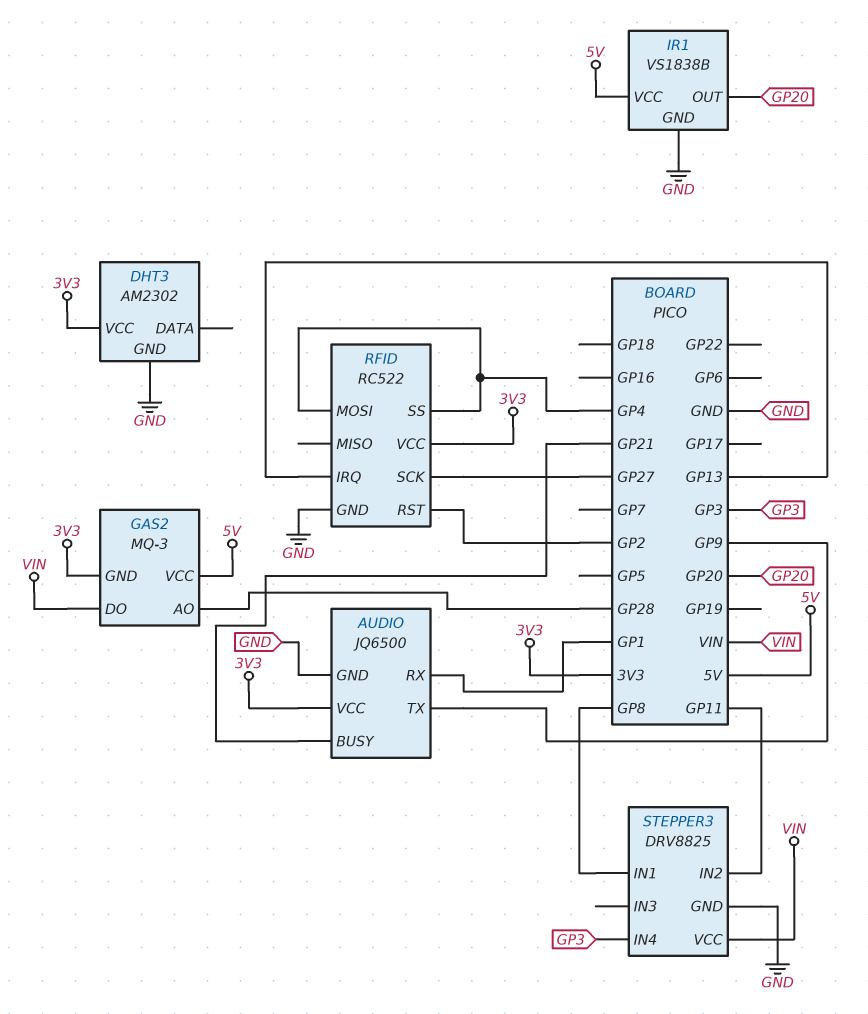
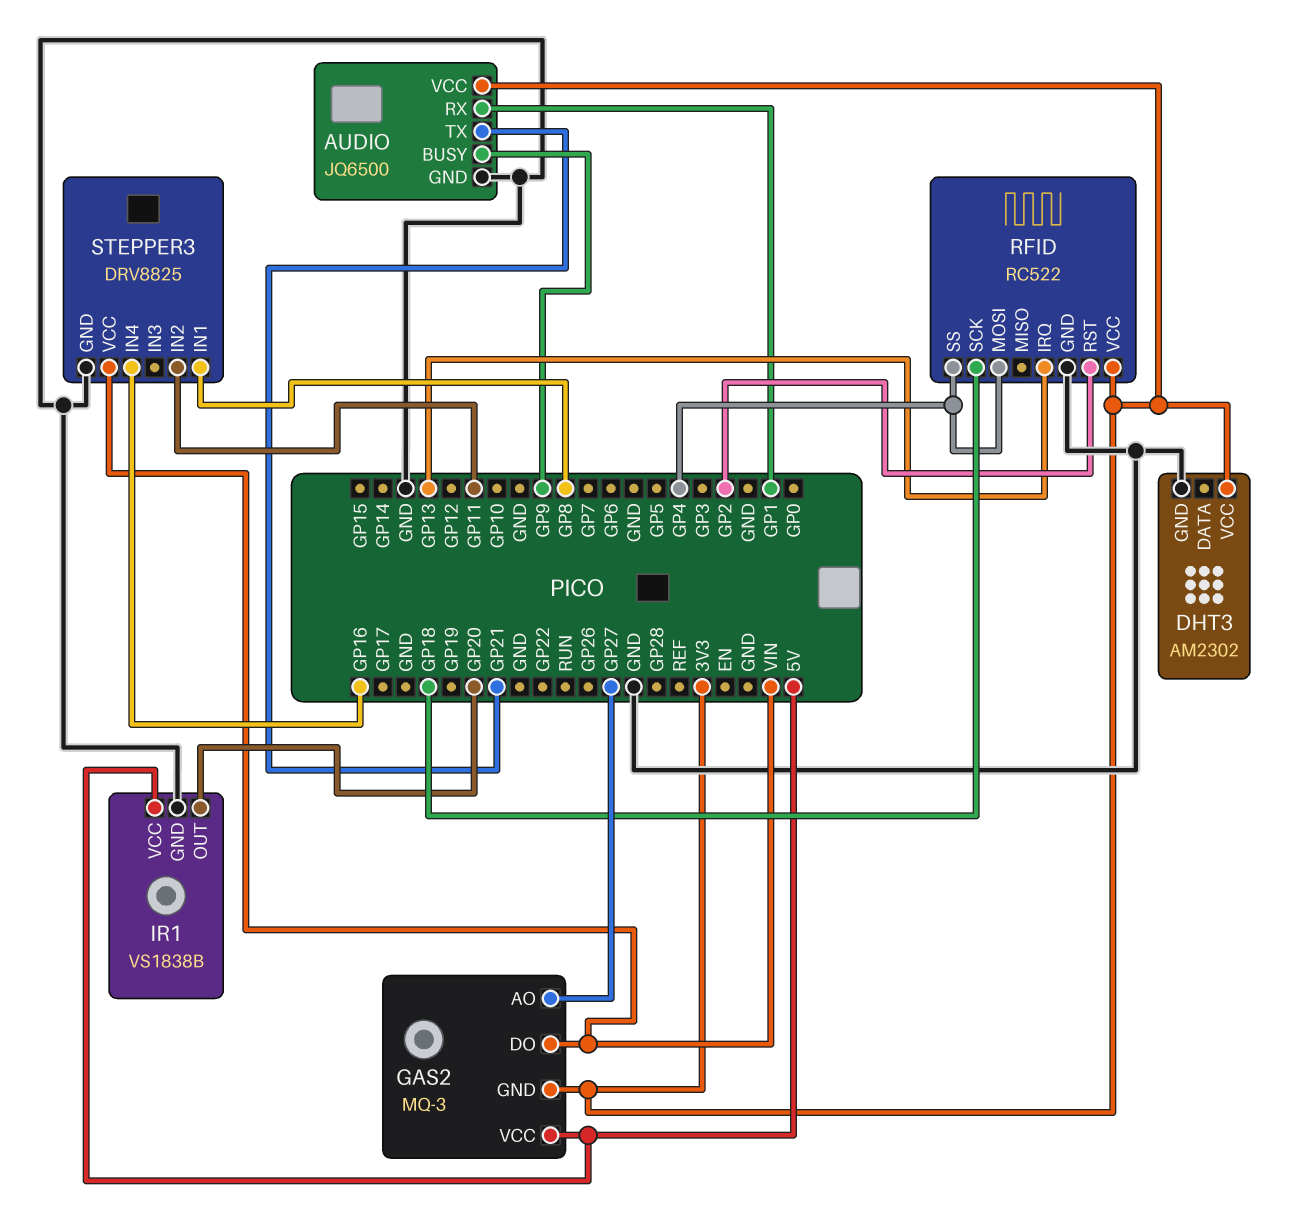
AUDIO pin BUSY: GP21 -> GP9
AUDIO pin TX: GP9 -> GP21
GAS2 pin AO: GP28 -> GP27
RFID pin SCK: GP27 -> GP18
STEPPER3 pin IN4: GP3 -> GP16

